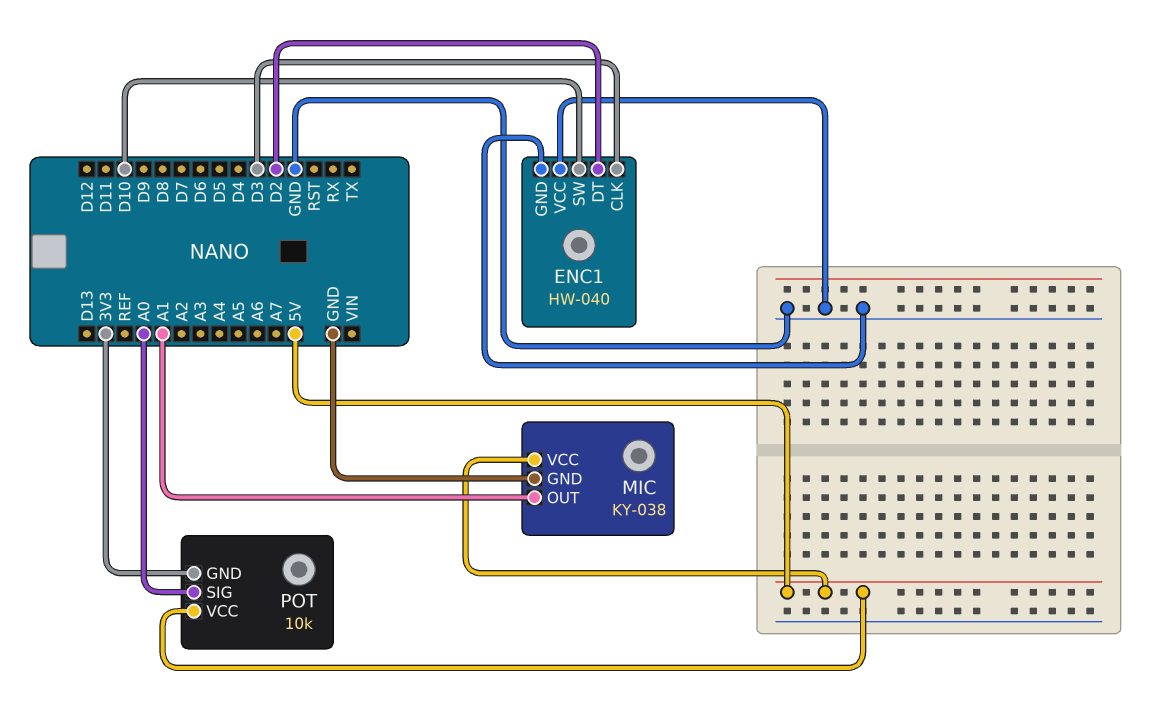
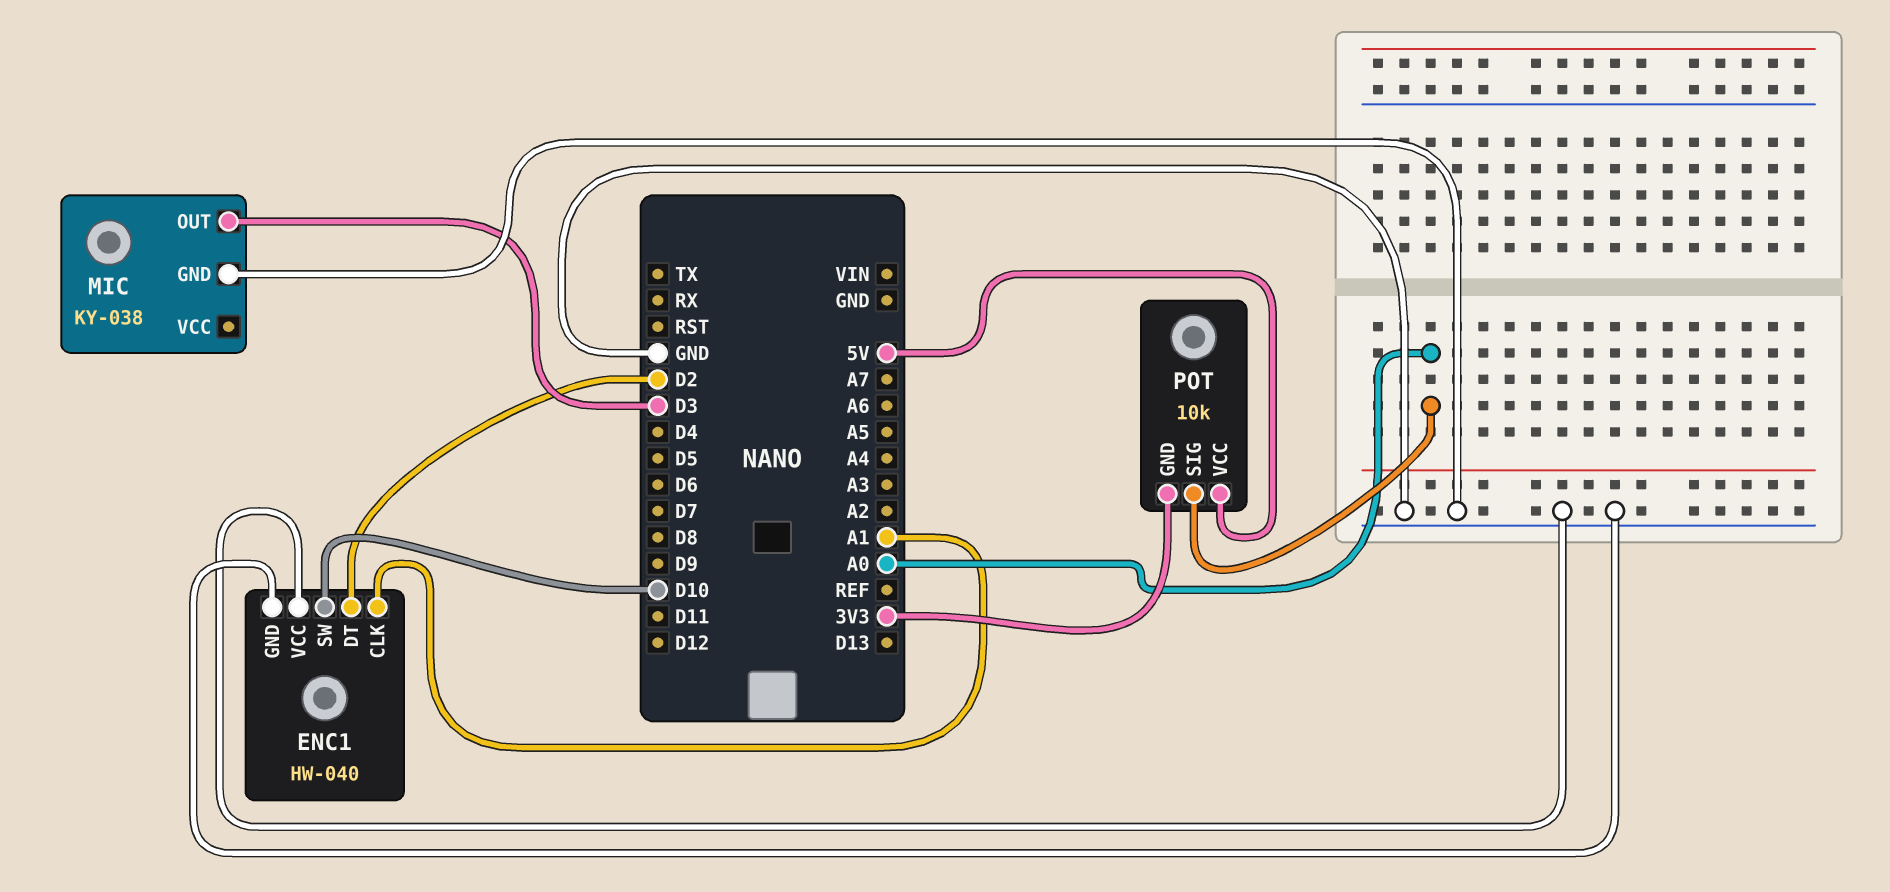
ENC1 pin CLK: D3 -> A1
MIC pin OUT: A1 -> D3
MIC pin VCC: 5V -> none

